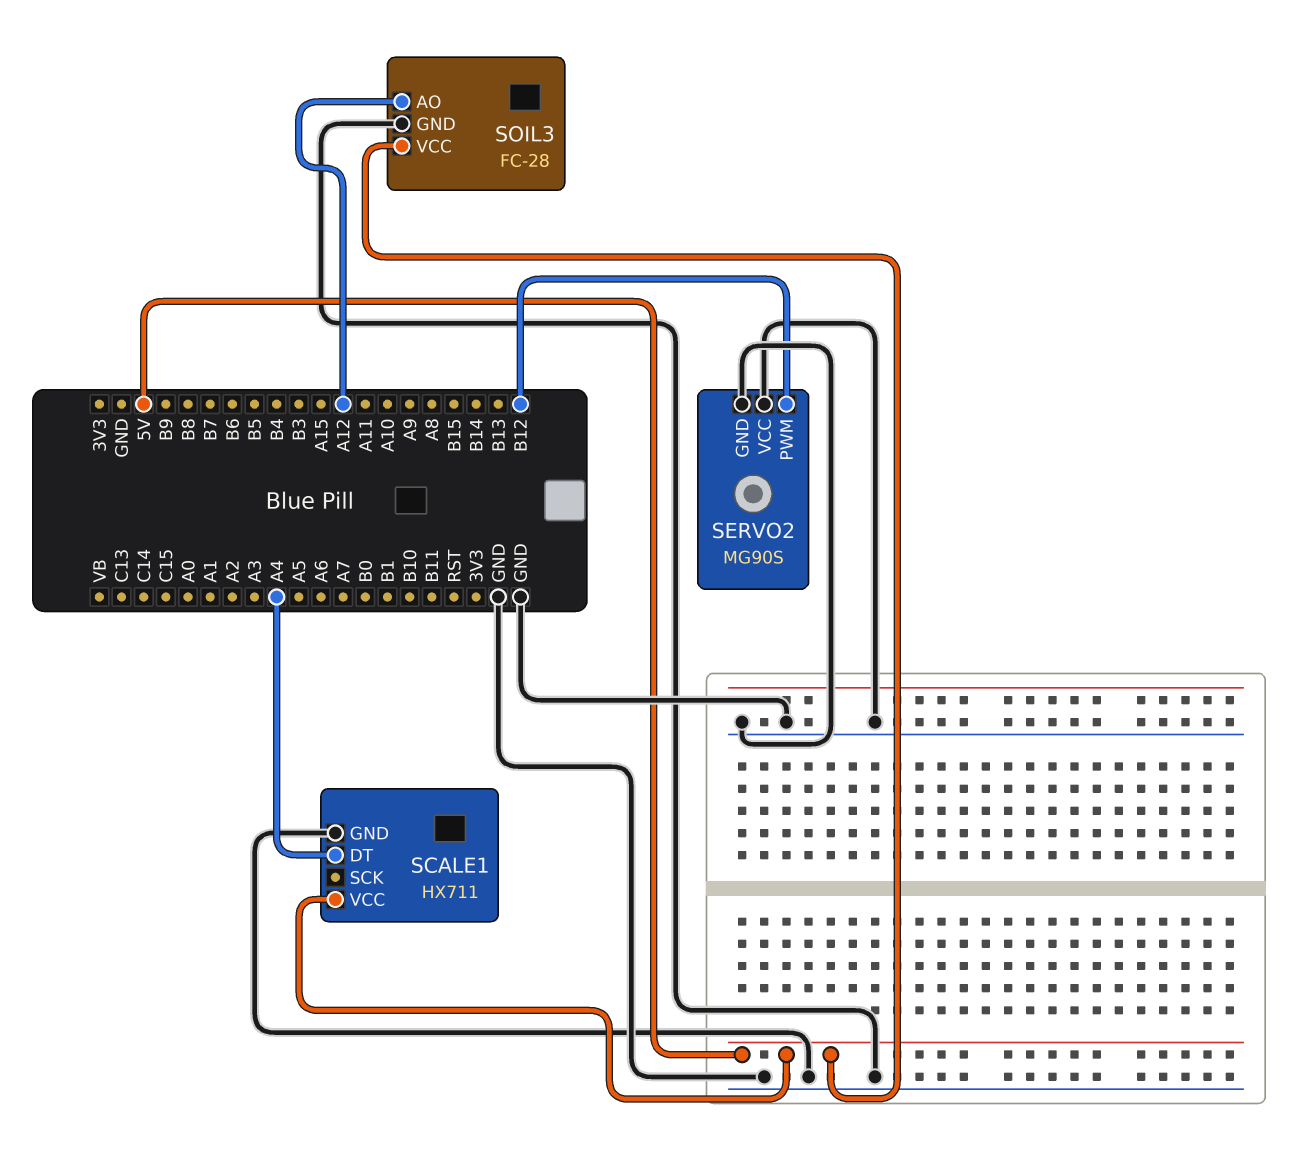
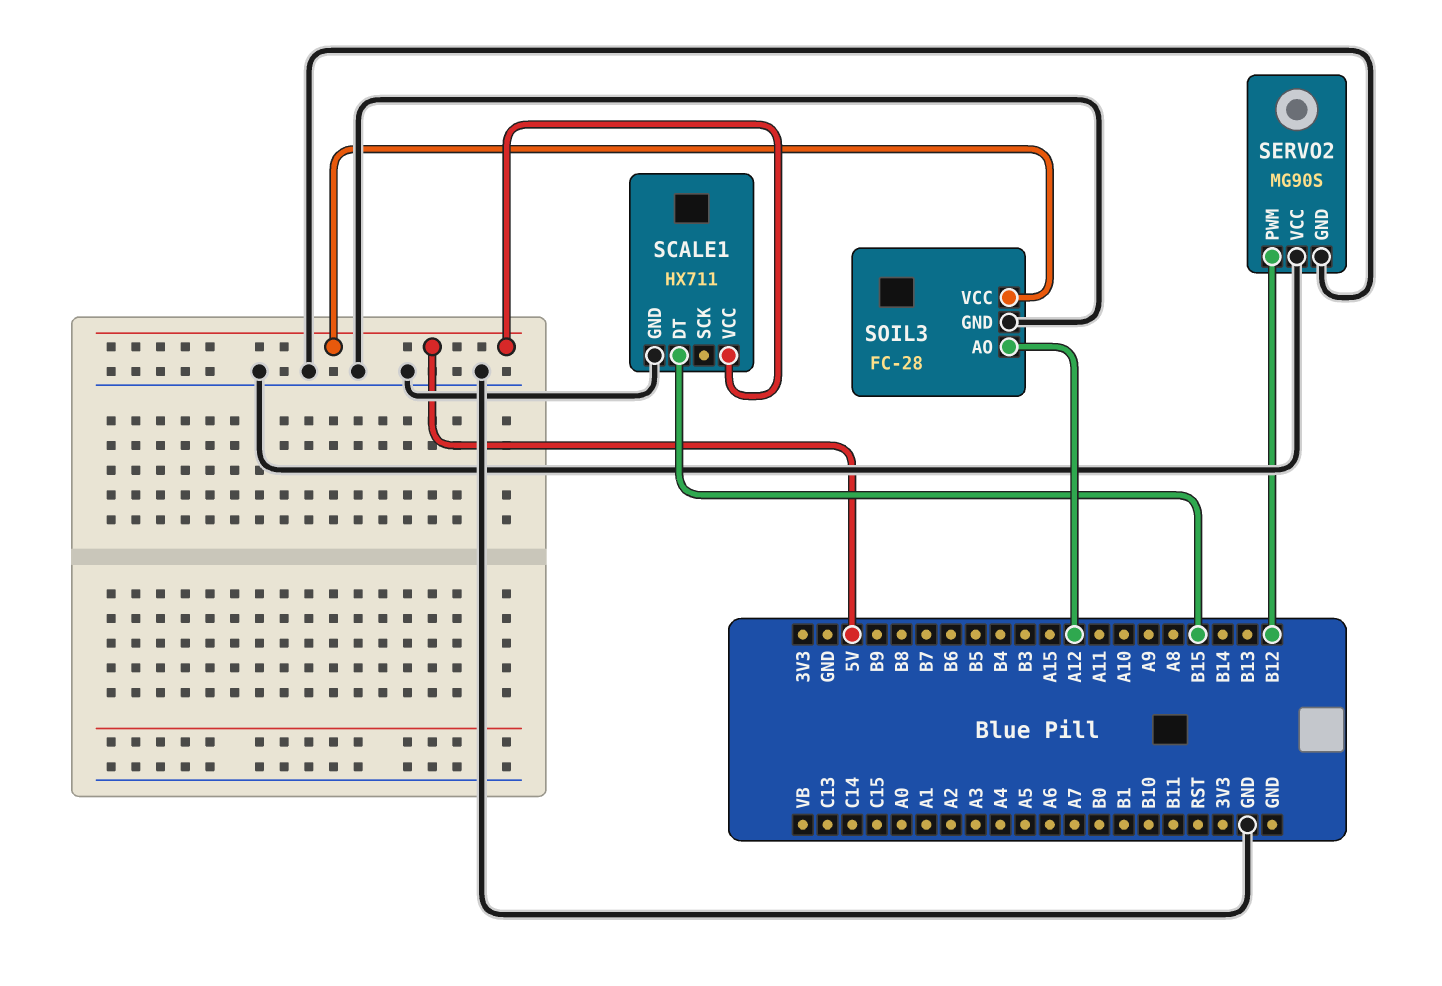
SCALE1 pin DT: A4 -> B15

